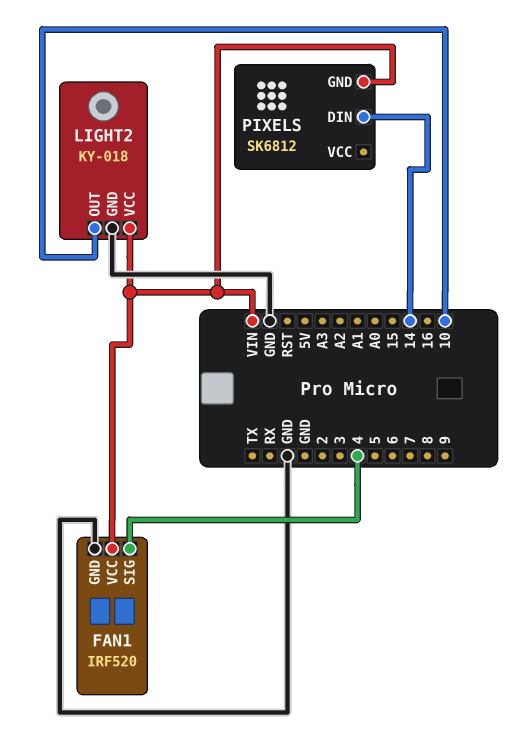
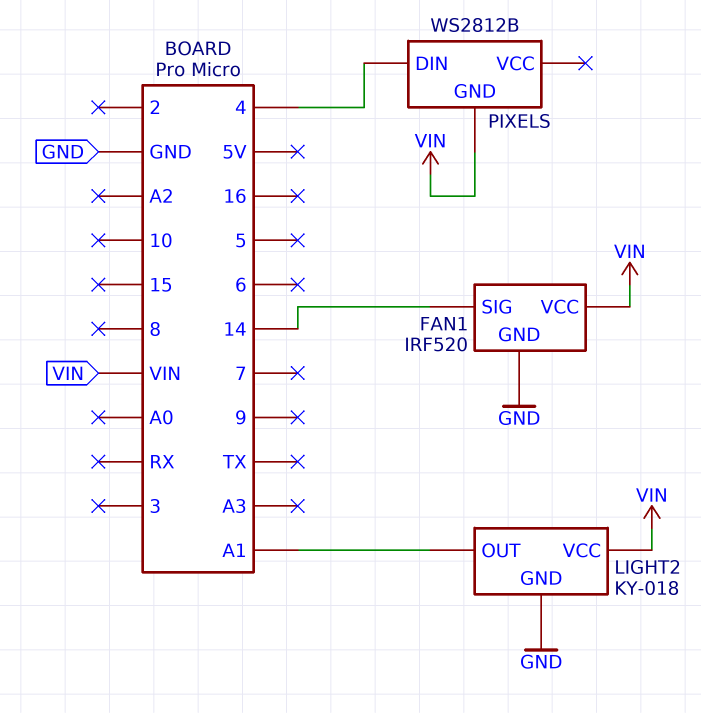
FAN1 pin SIG: 4 -> 14
LIGHT2 pin OUT: 10 -> A1
PIXELS: SK6812 -> WS2812B
PIXELS pin DIN: 14 -> 4

